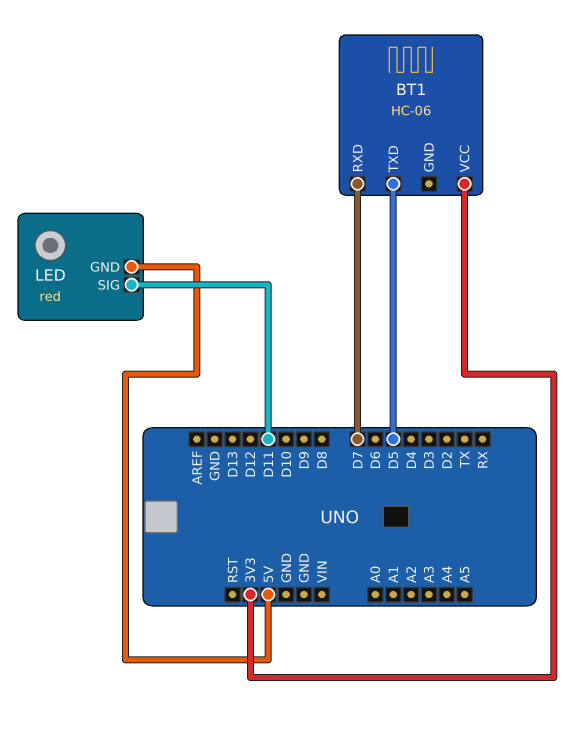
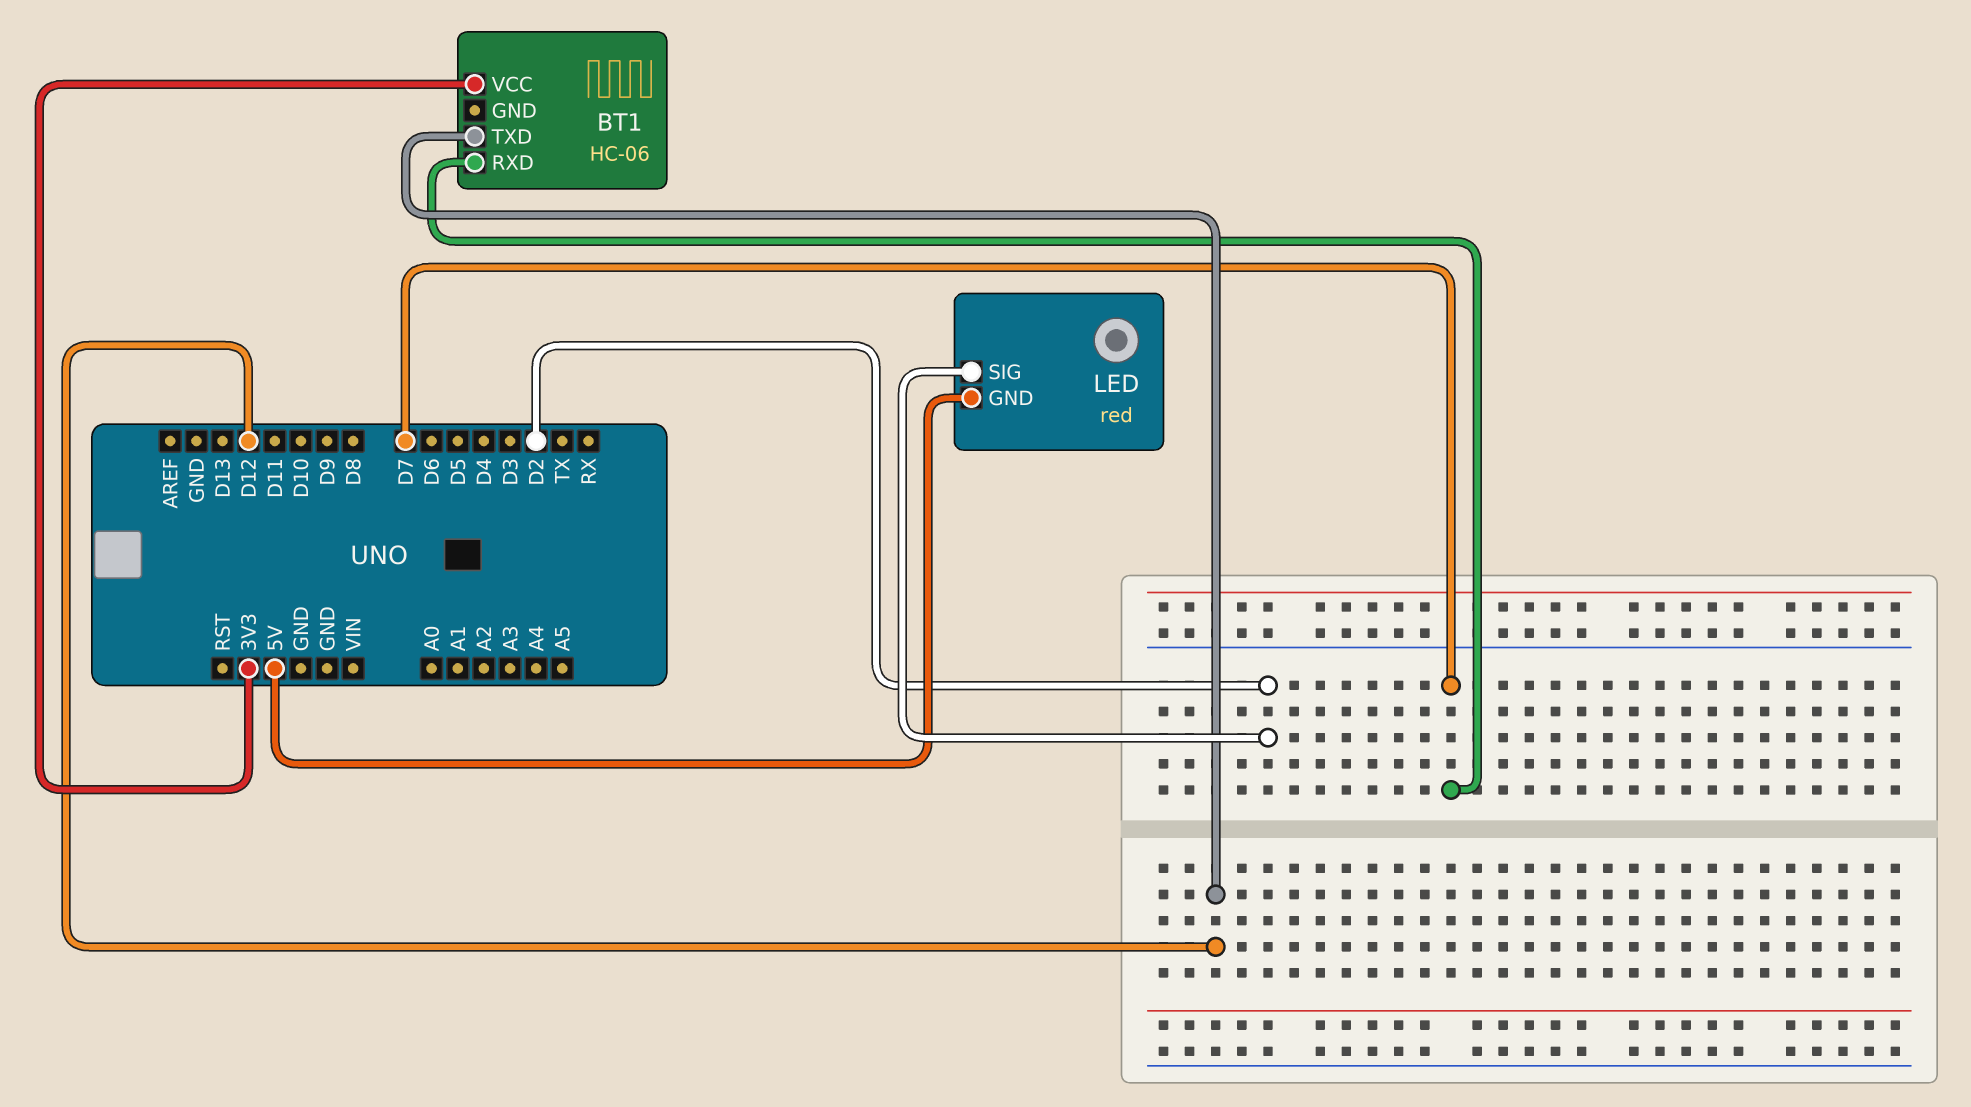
BT1 pin TXD: D5 -> D12
LED pin SIG: D11 -> D2

